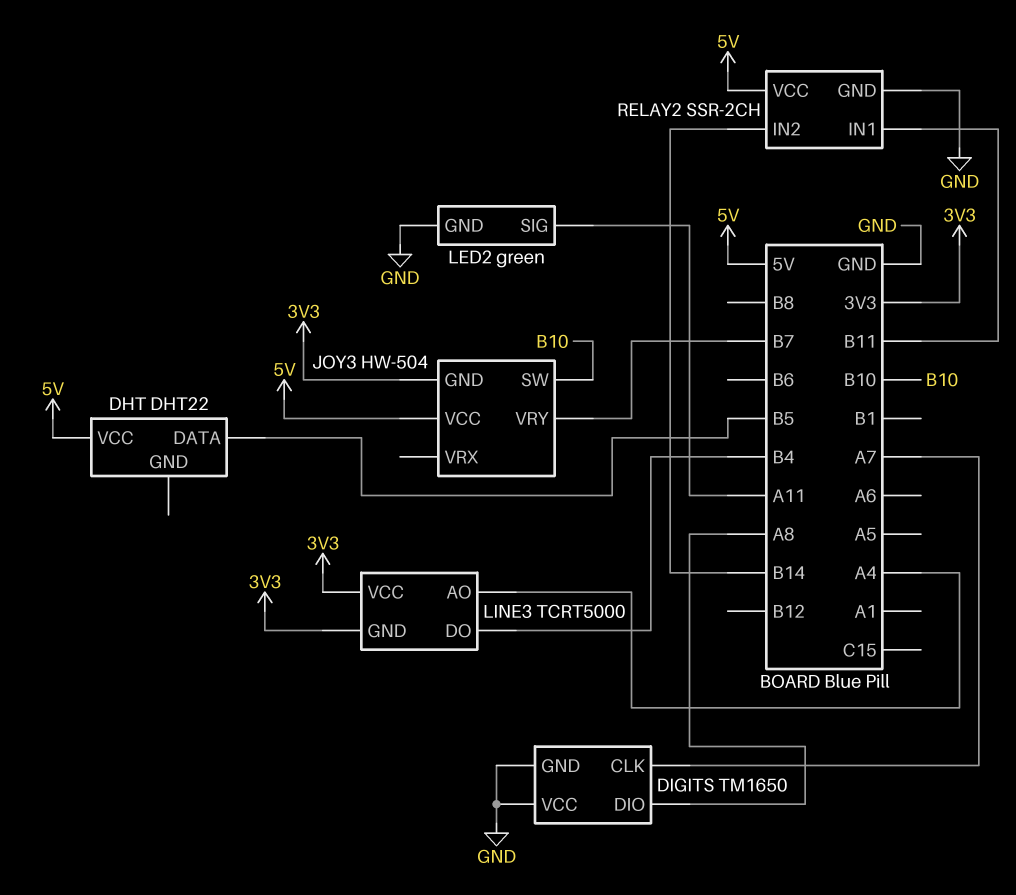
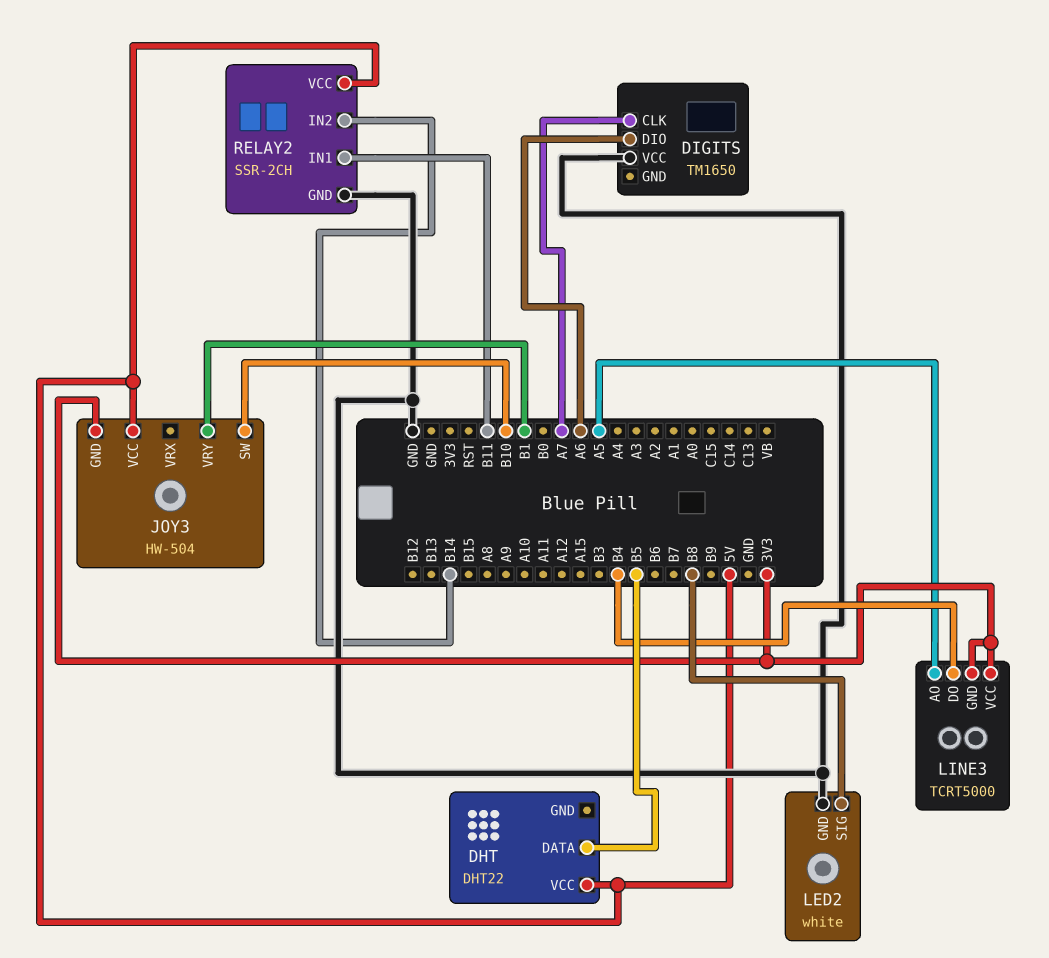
DIGITS pin DIO: A8 -> A6
DIGITS pin GND: GND -> none
JOY3 pin VRY: B7 -> B1
LED2: green -> white
LED2 pin SIG: A11 -> B8
LINE3 pin AO: A4 -> A5

